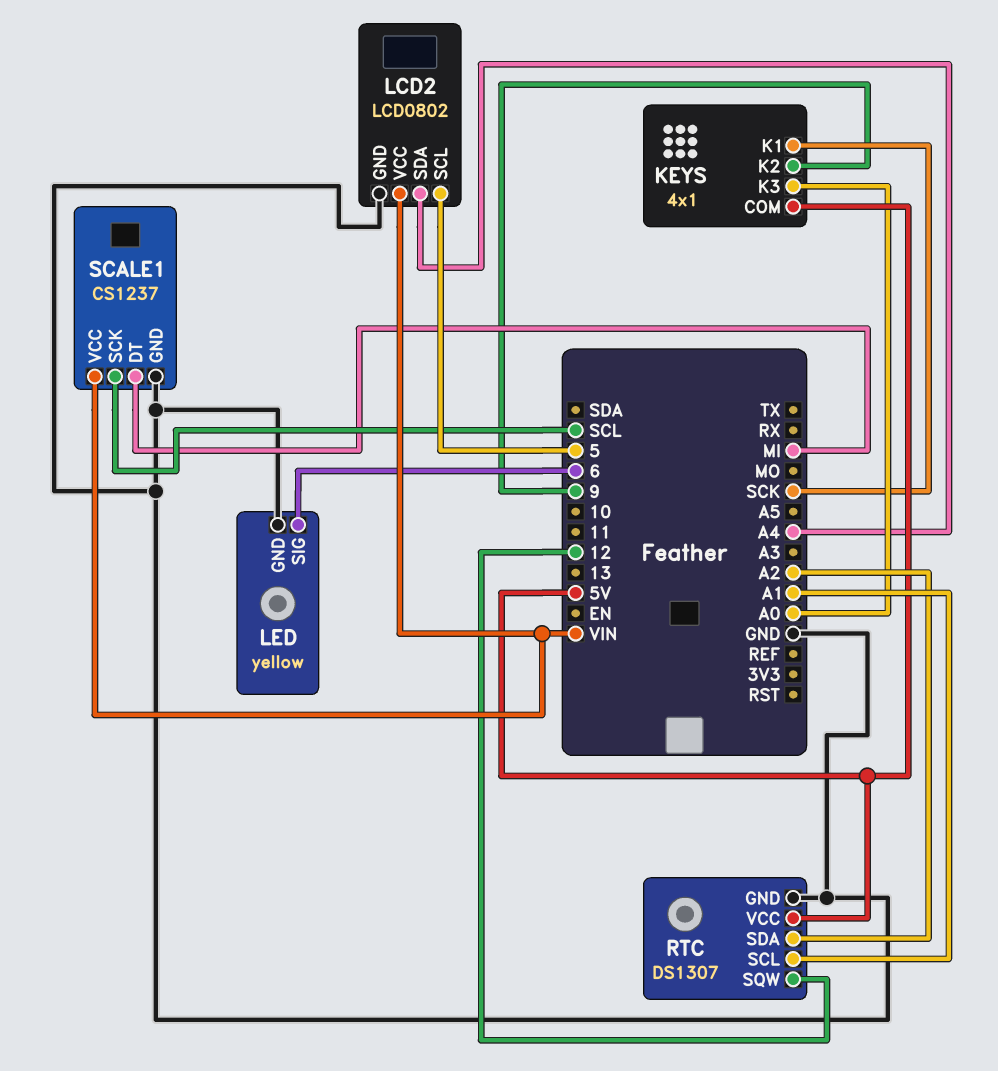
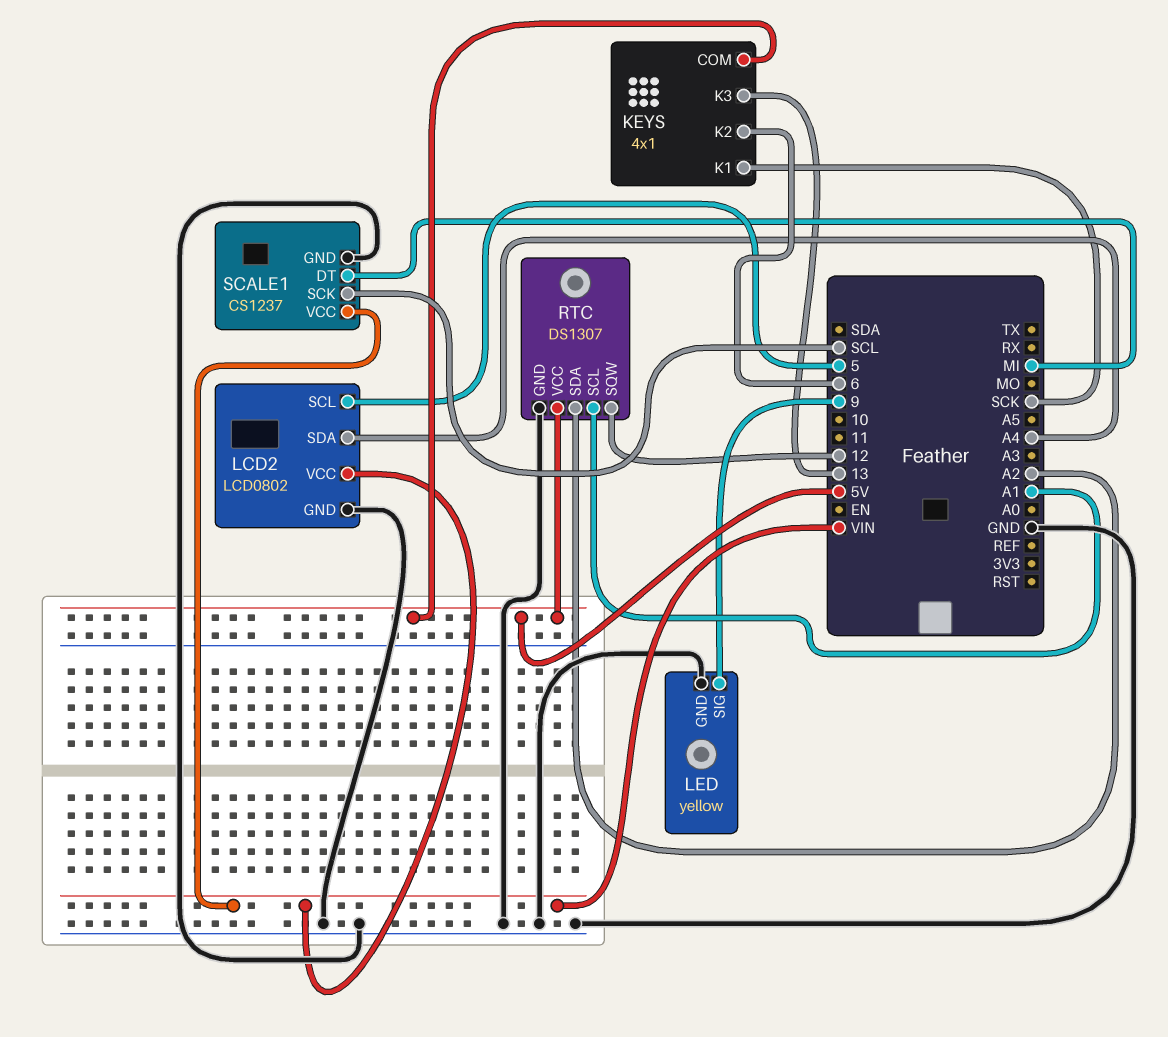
KEYS pin K2: 9 -> 6
KEYS pin K3: A0 -> 13
LED pin SIG: 6 -> 9

